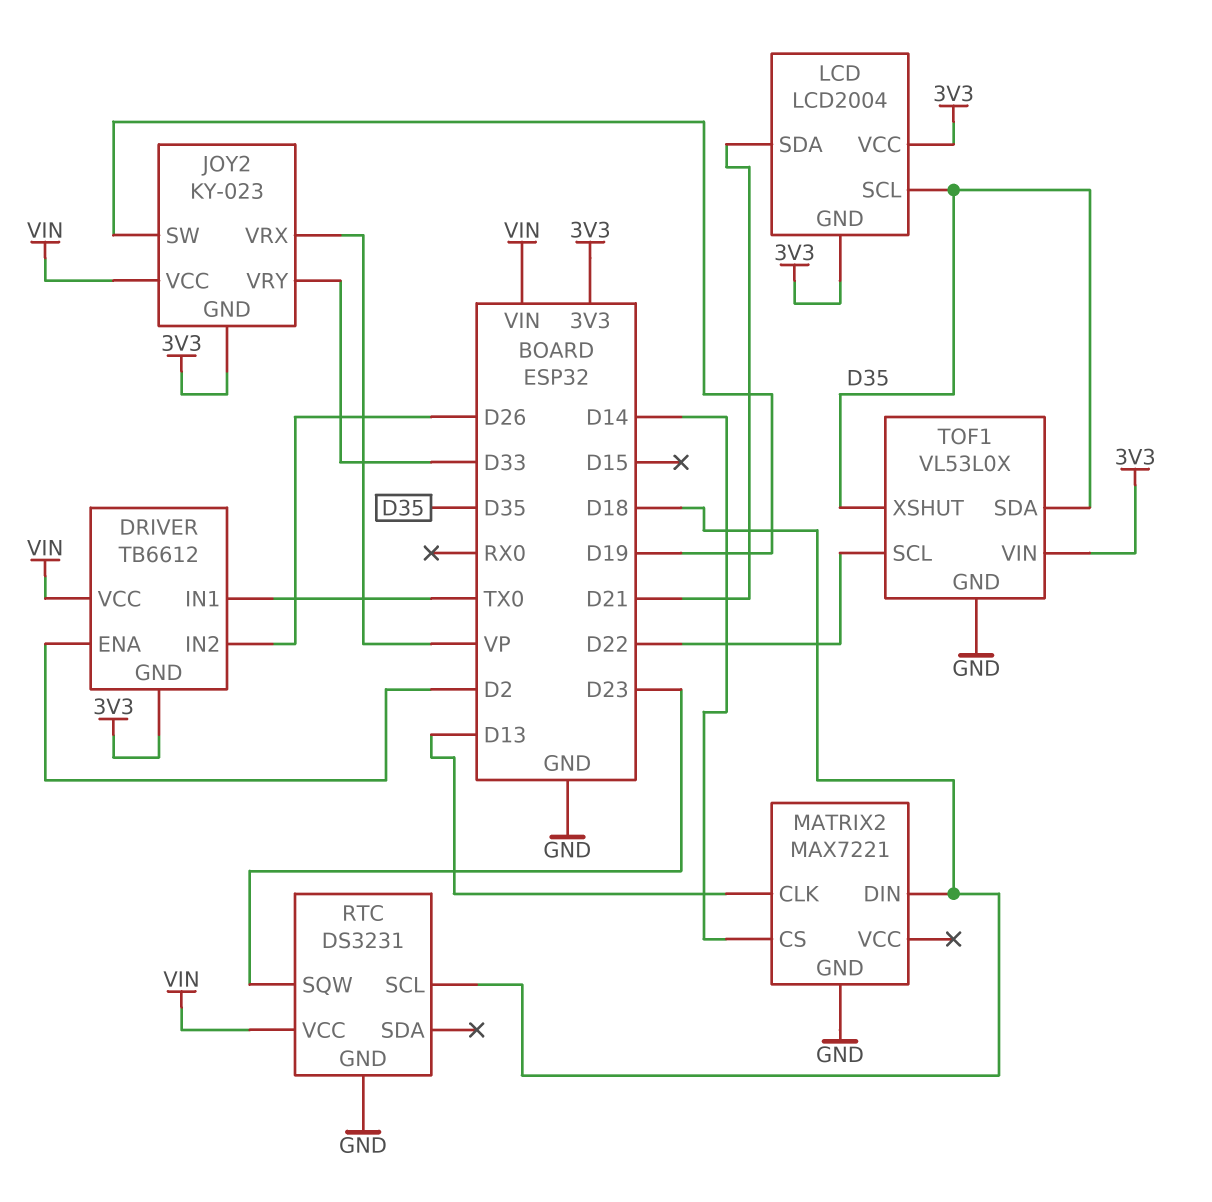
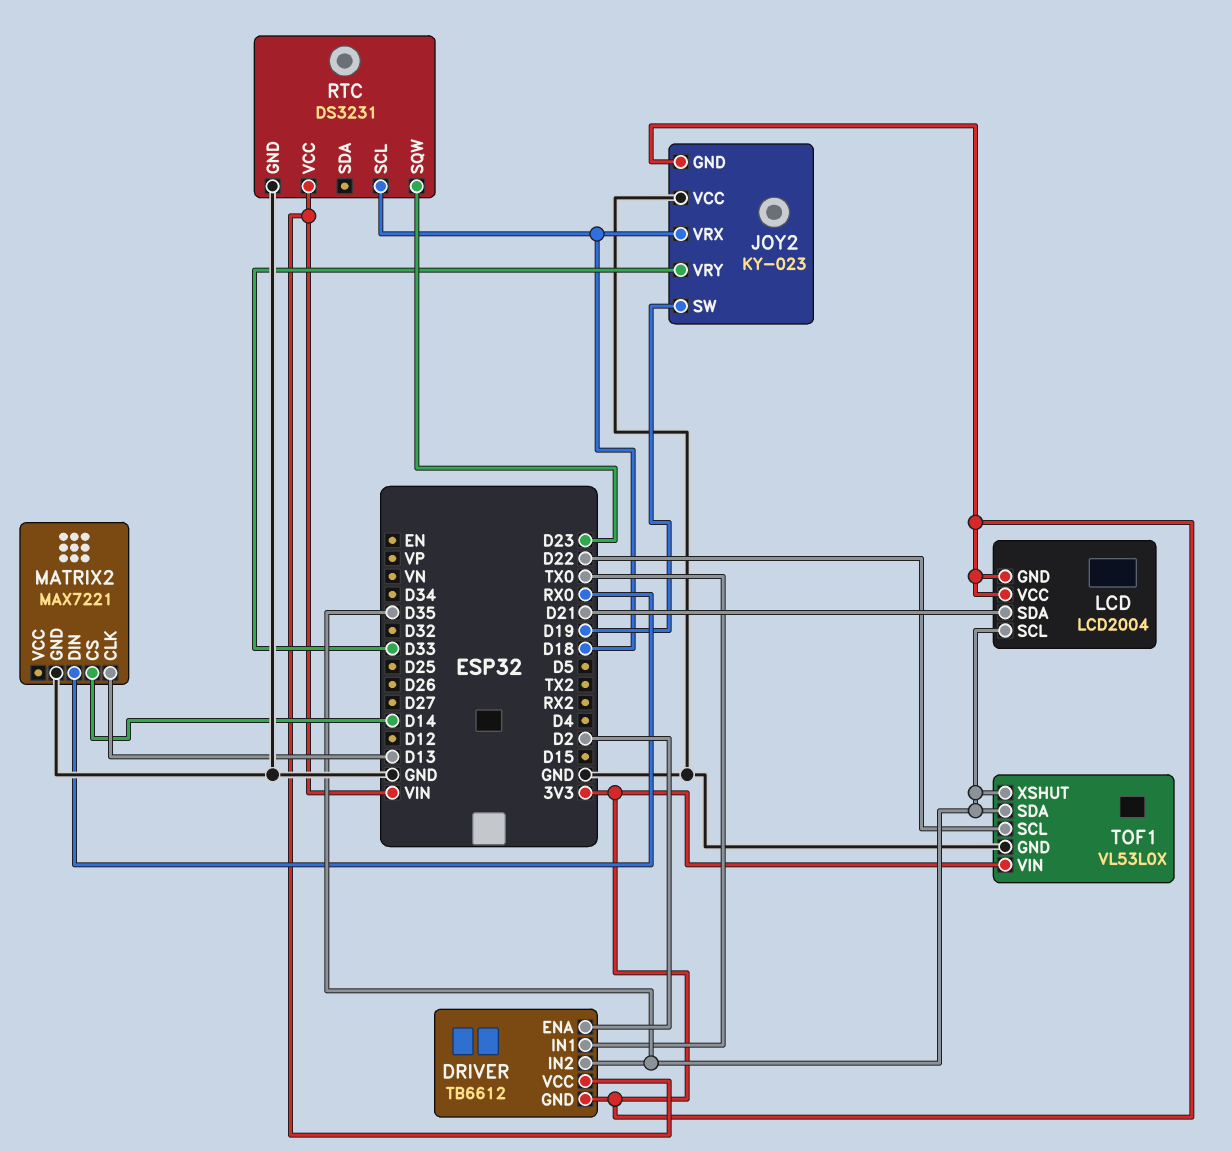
DRIVER pin IN2: D26 -> D35
JOY2 pin VCC: VIN -> GND
JOY2 pin VRX: VP -> D18
MATRIX2 pin DIN: D18 -> RX0

